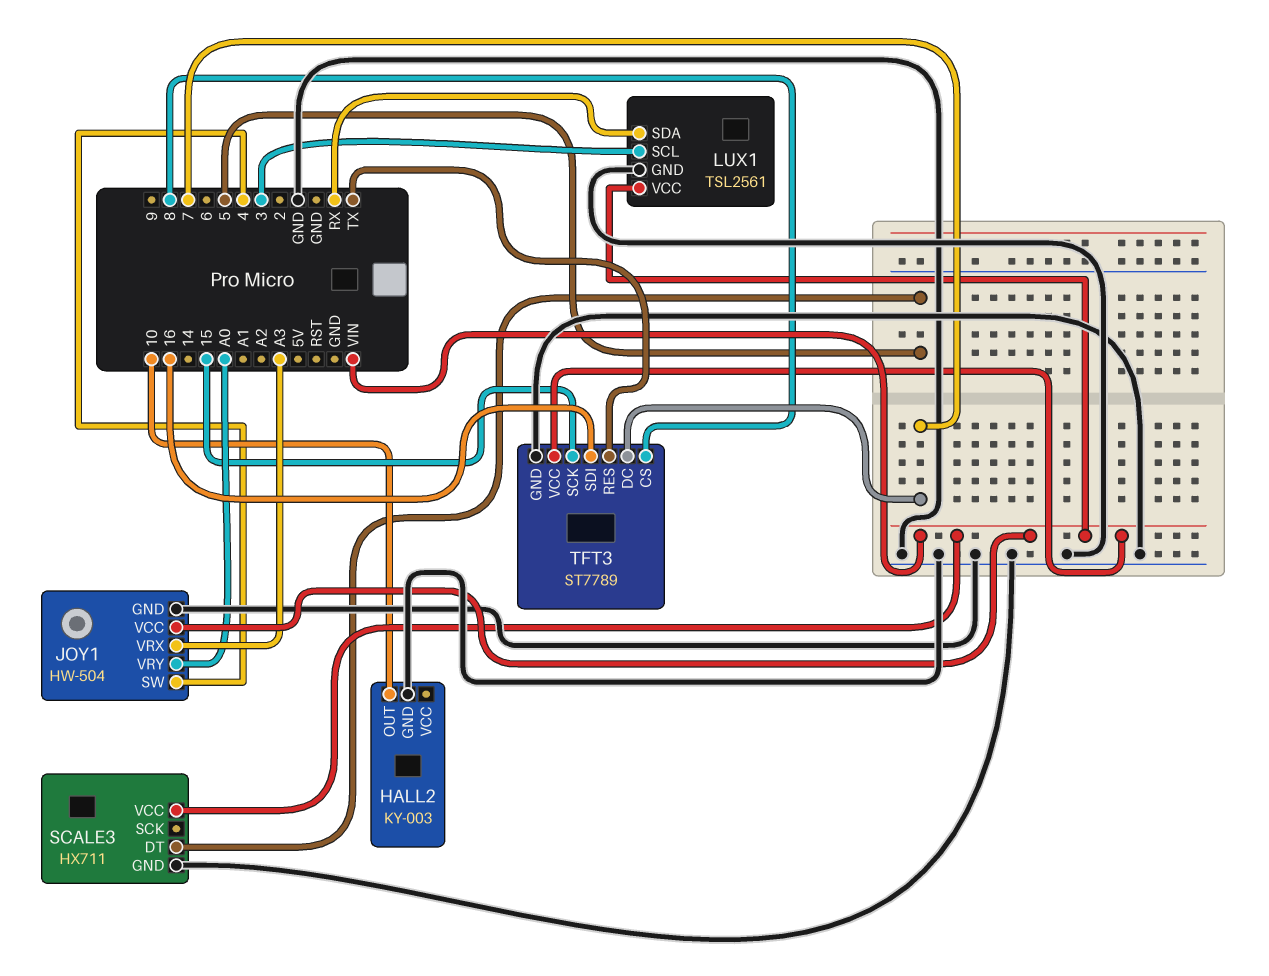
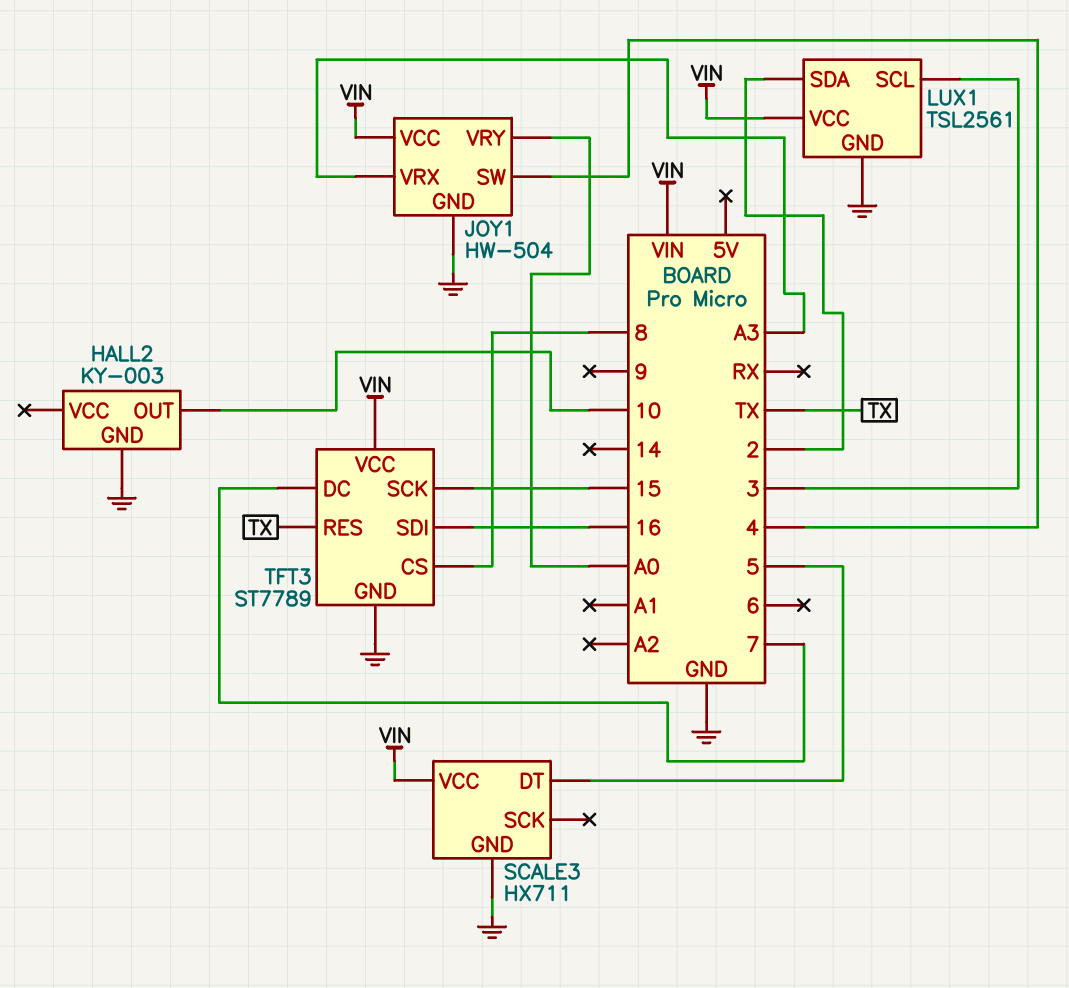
LUX1 pin SDA: RX -> 2

